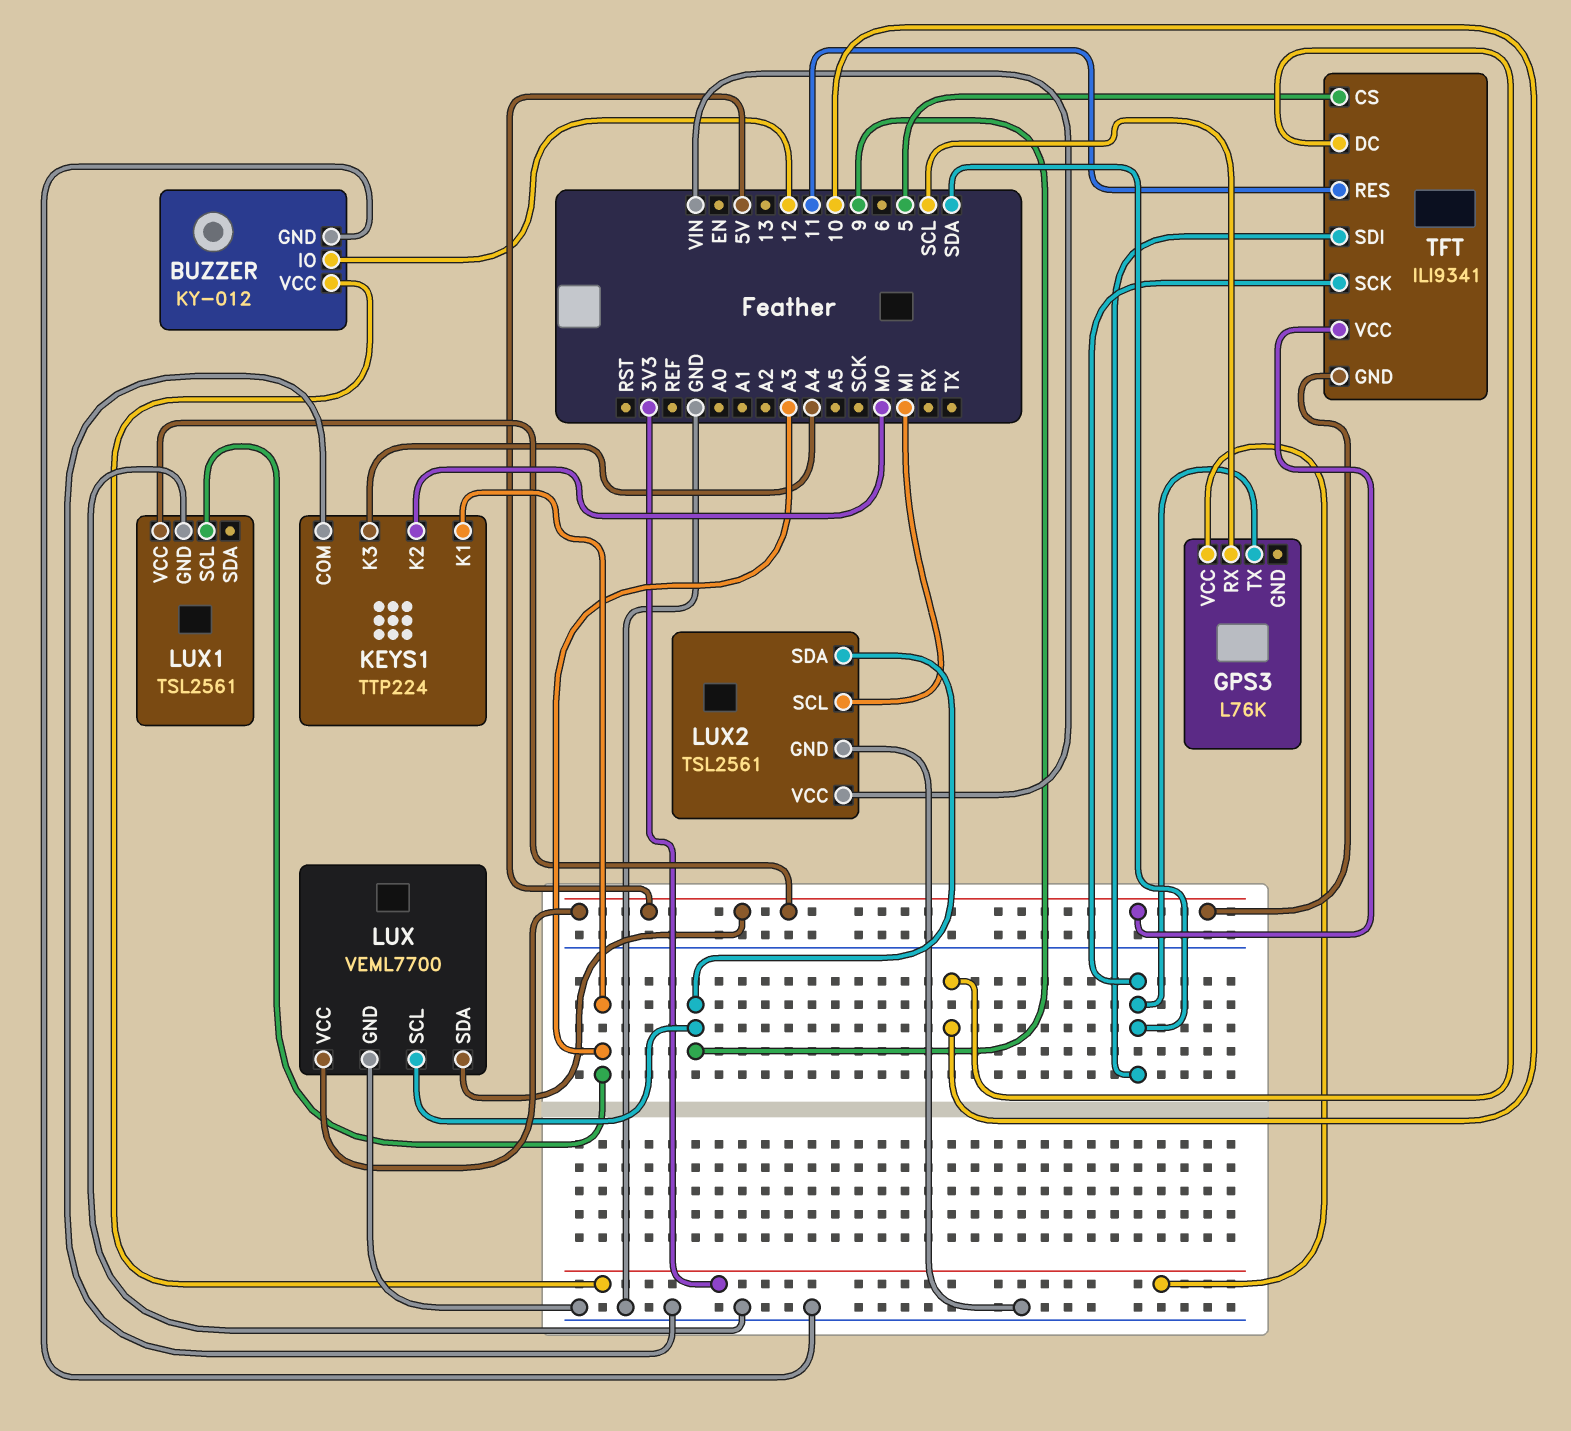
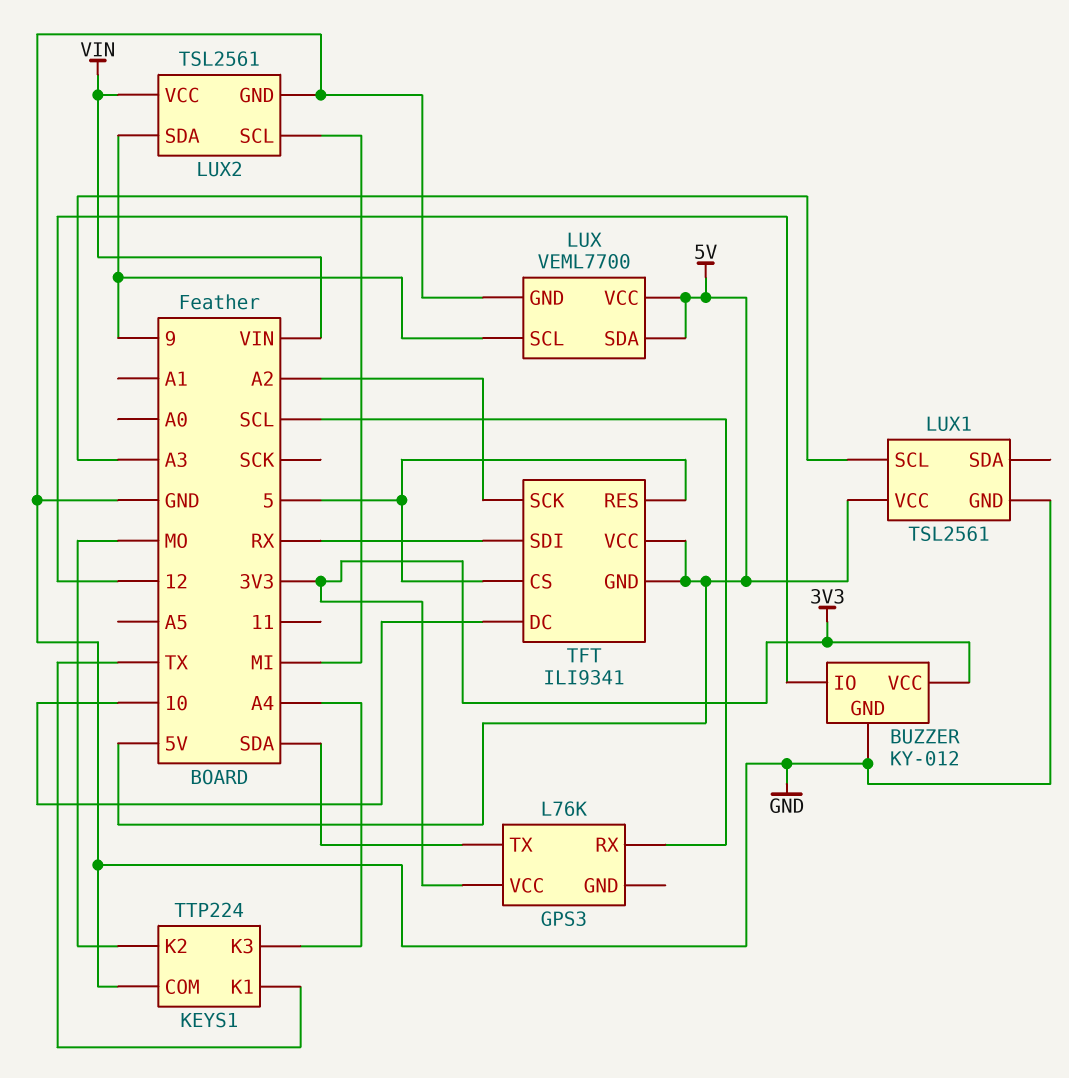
KEYS1 pin K1: A3 -> TX
TFT pin RES: 11 -> 5
TFT pin SCK: SDA -> A2
TFT pin SDI: SDA -> RX

